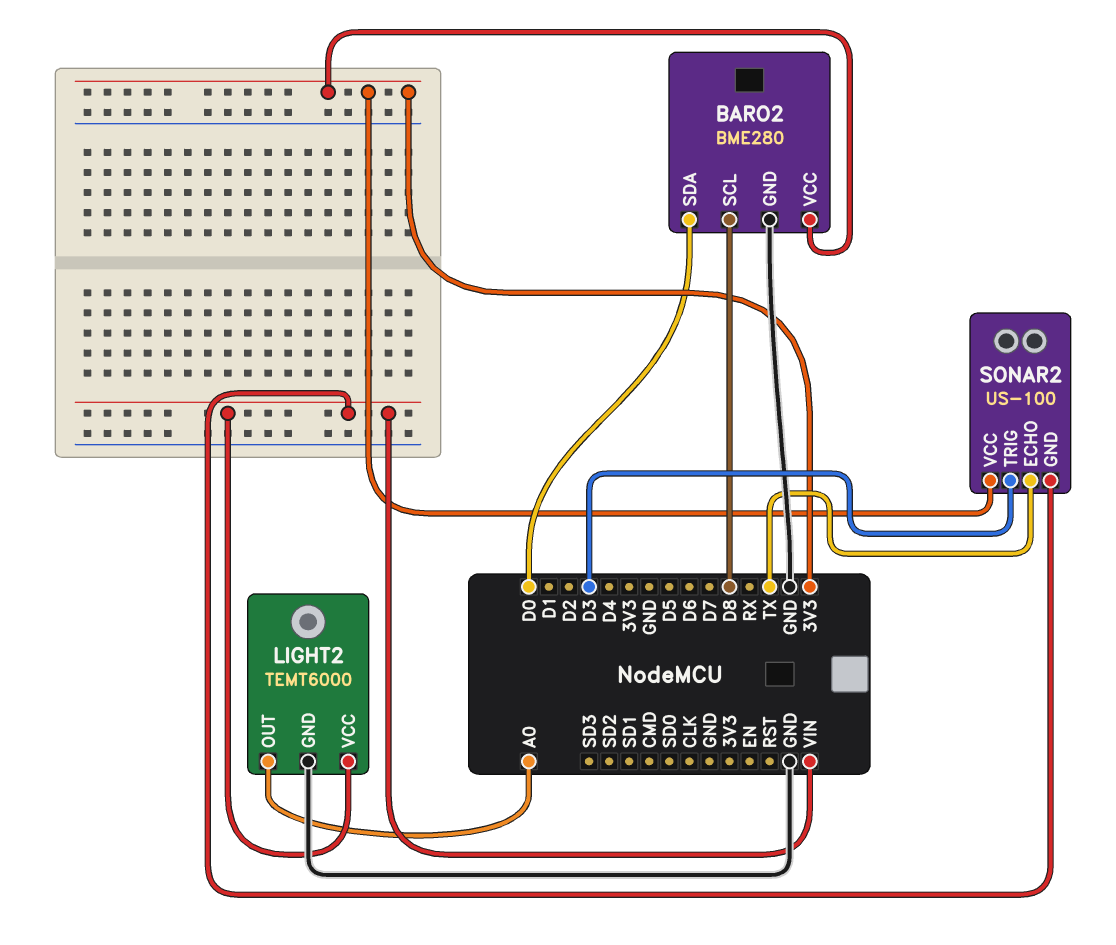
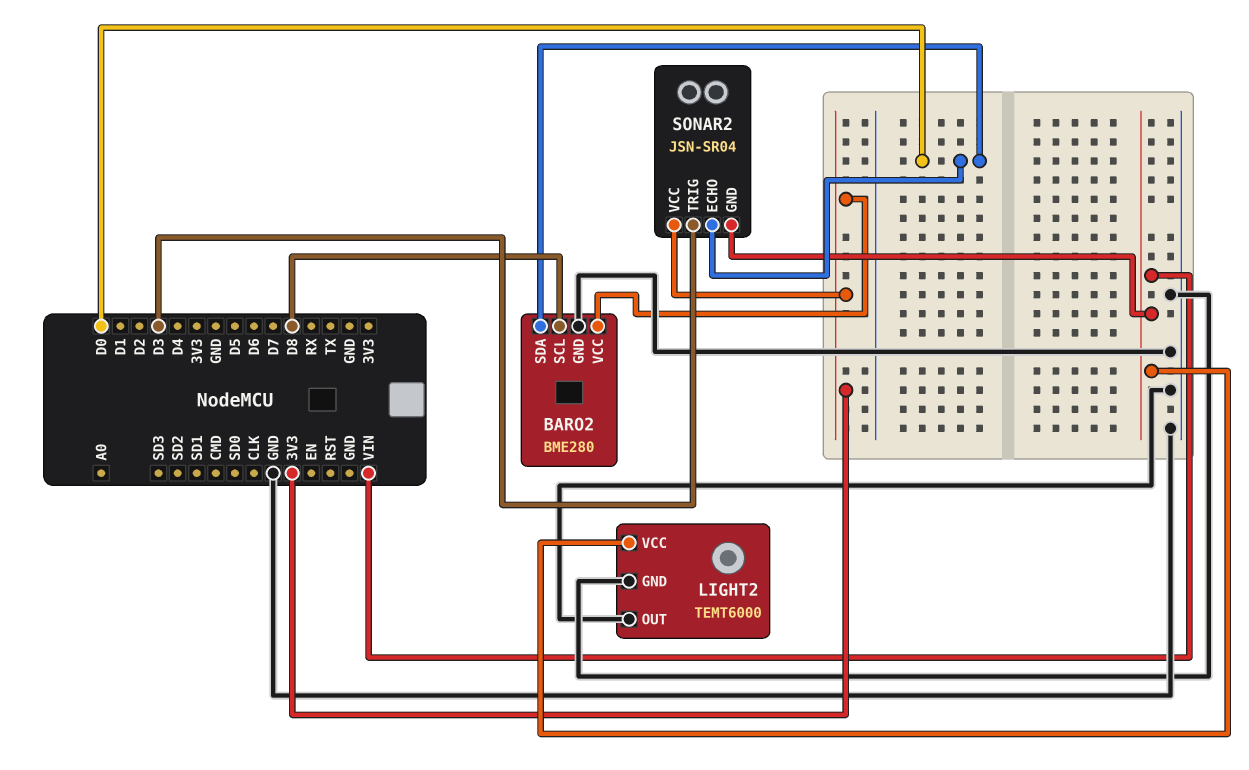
LIGHT2 pin OUT: A0 -> GND
SONAR2: US-100 -> JSN-SR04
SONAR2 pin ECHO: TX -> D0

